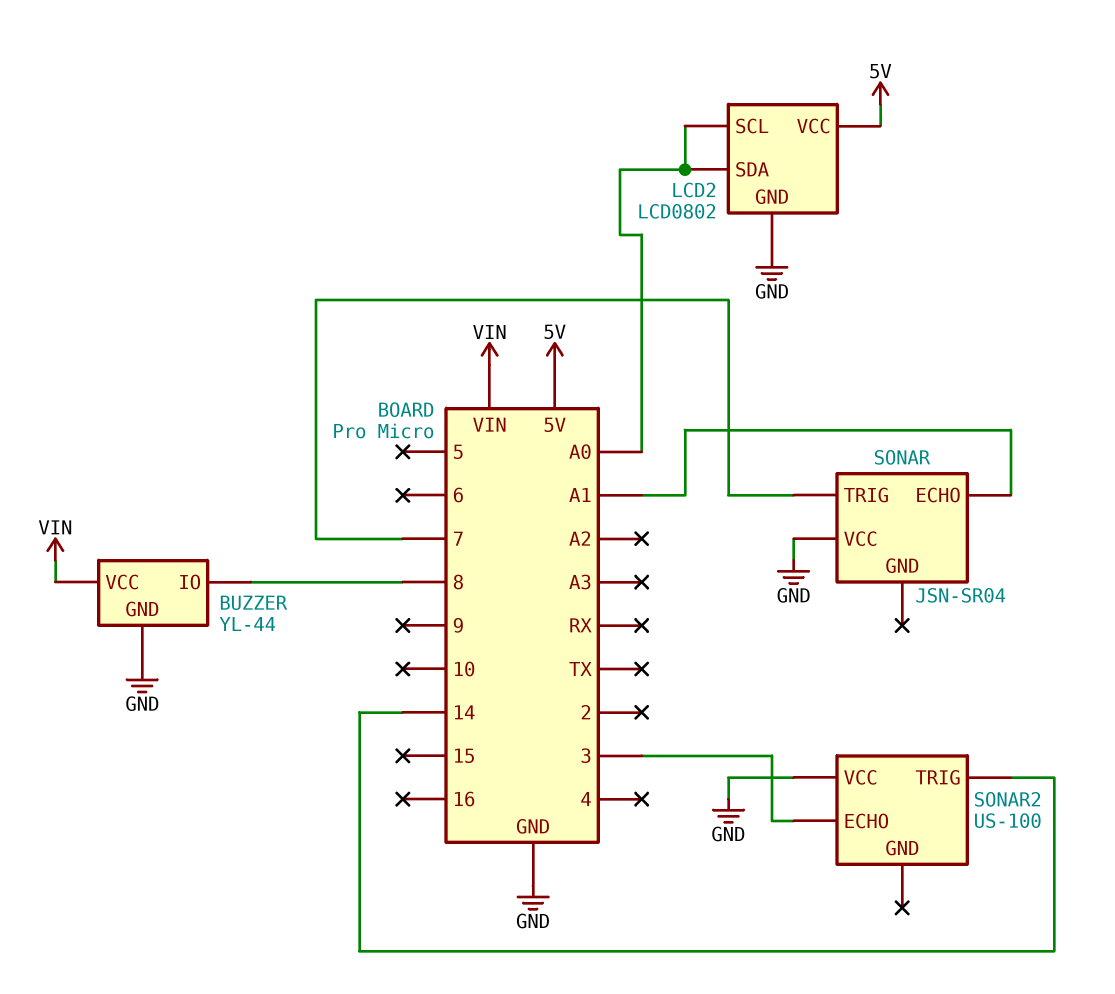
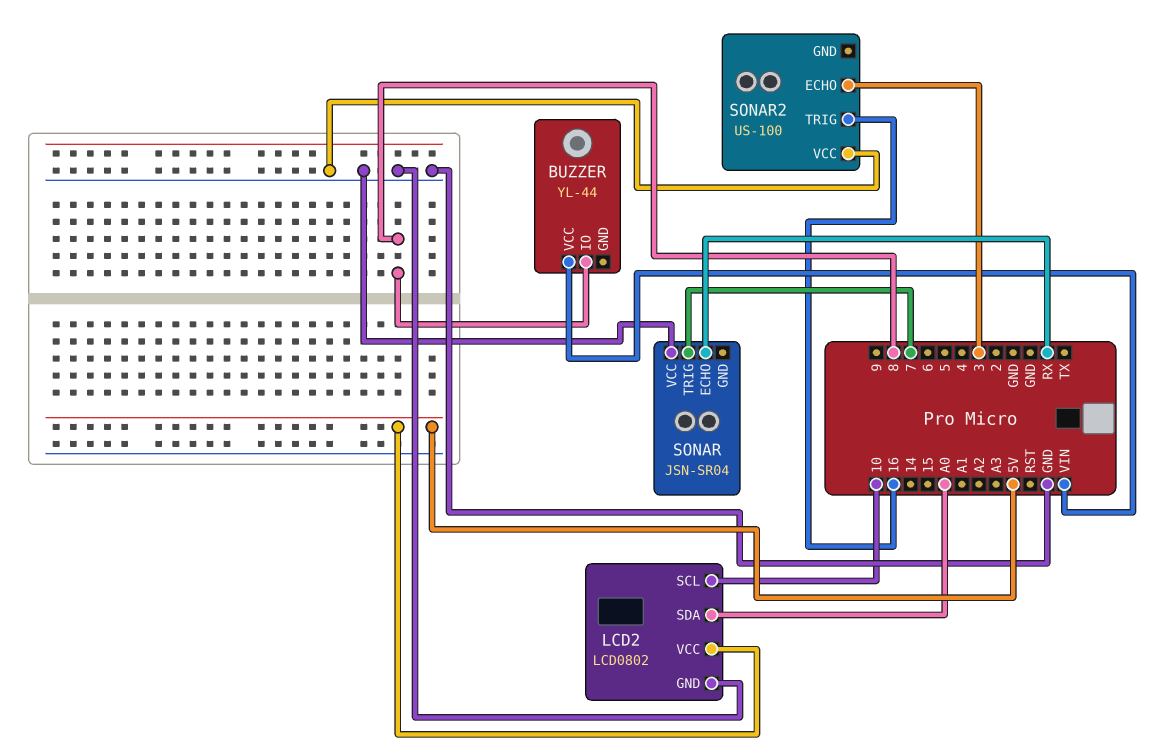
BUZZER pin GND: GND -> none
LCD2 pin SCL: A0 -> 10
SONAR pin ECHO: A1 -> RX
SONAR2 pin TRIG: 14 -> 16

